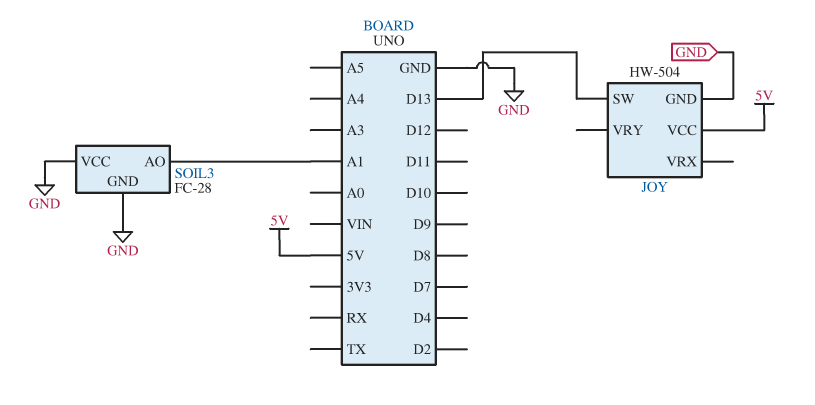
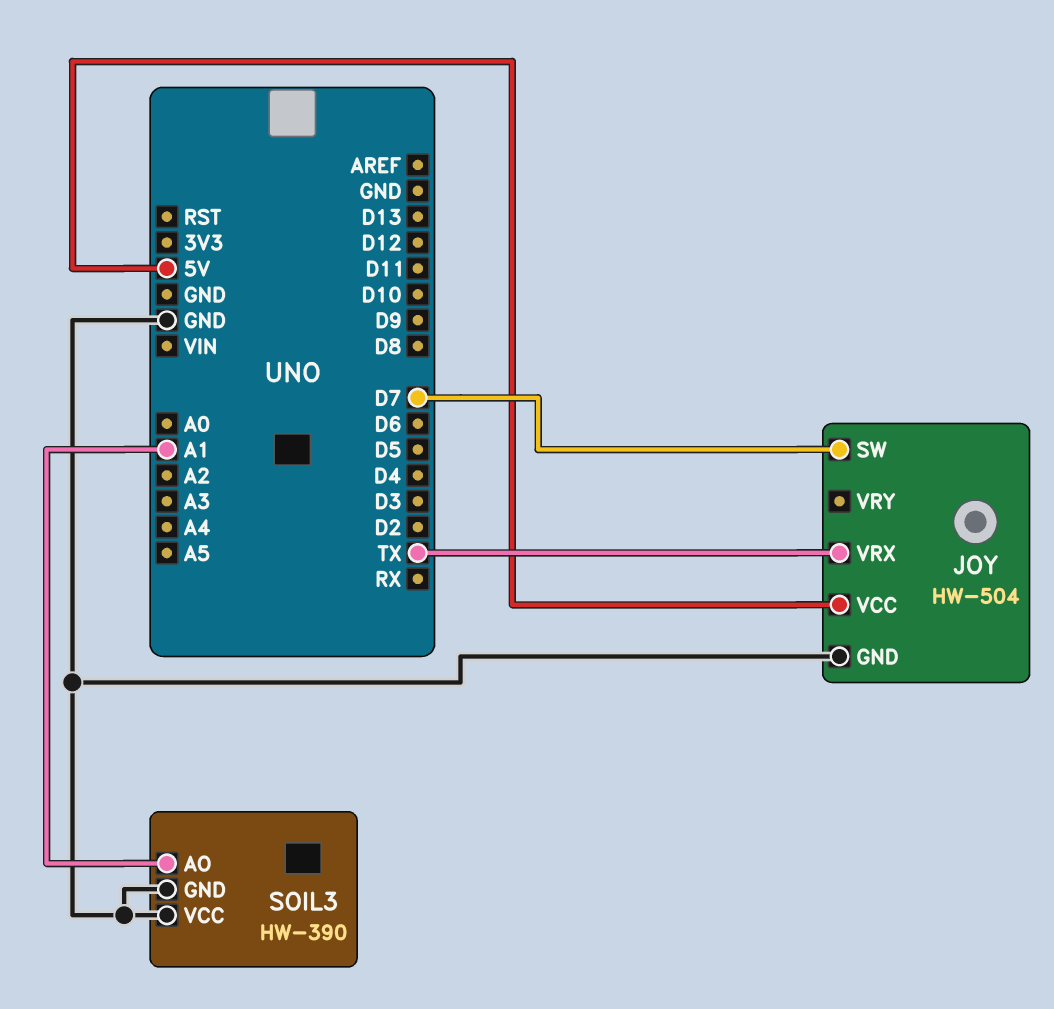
JOY pin SW: D13 -> D7
JOY pin VRX: none -> TX
SOIL3: FC-28 -> HW-390

